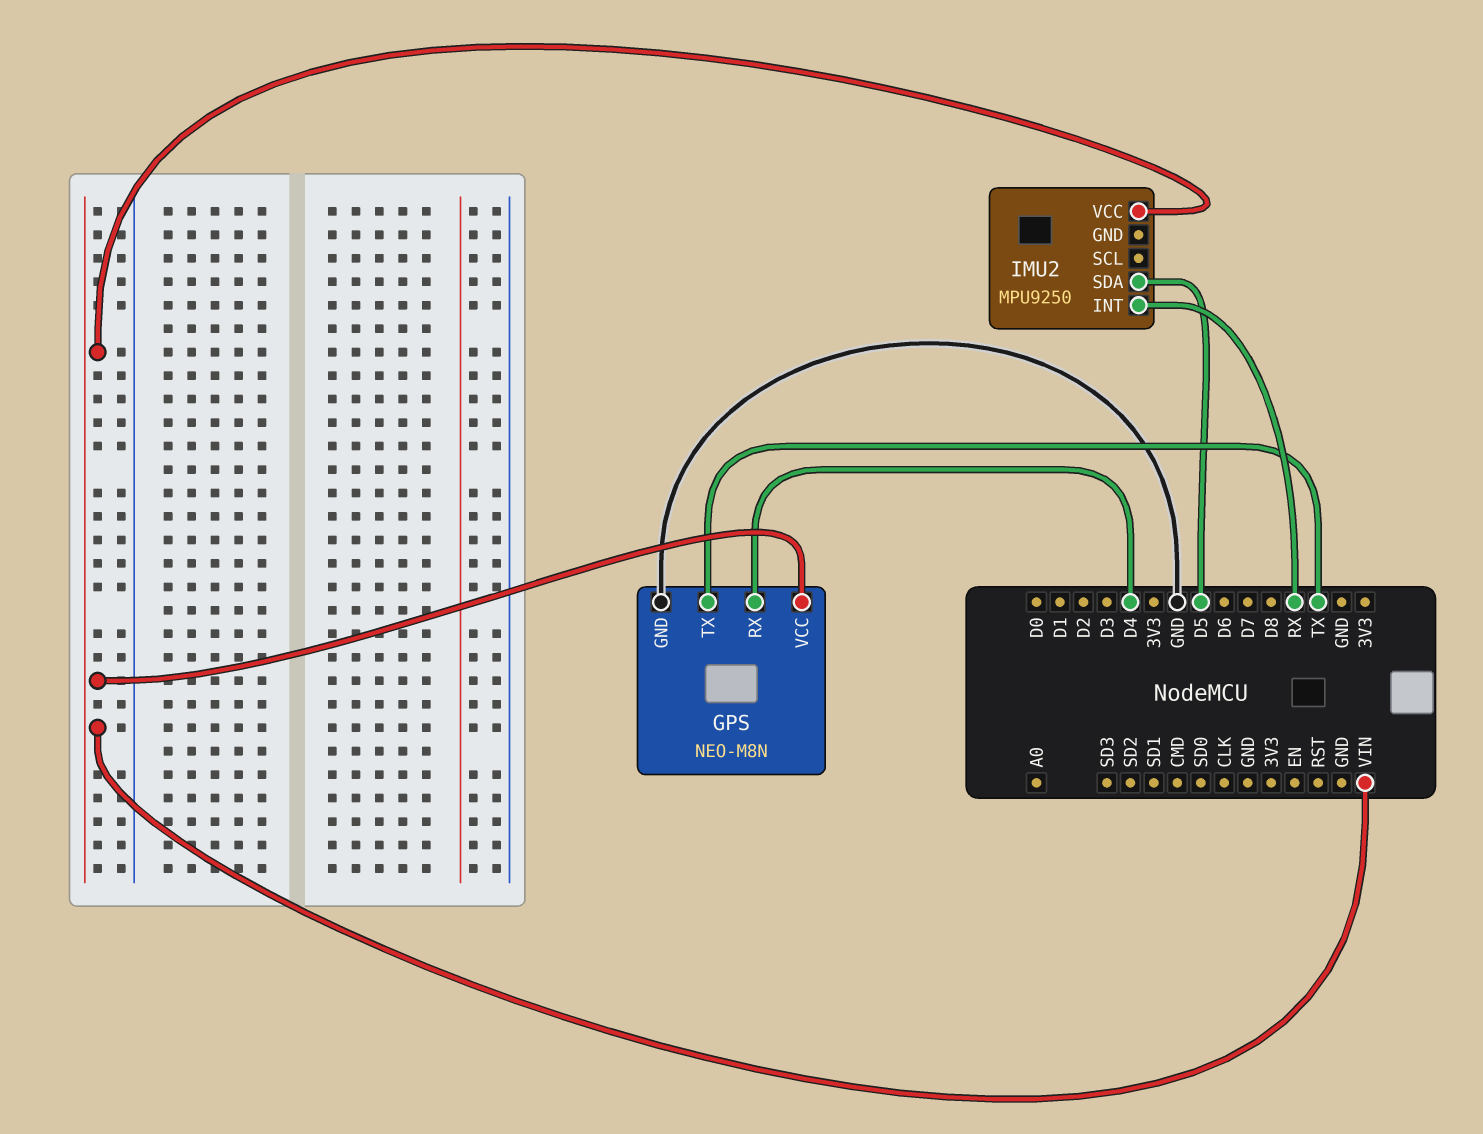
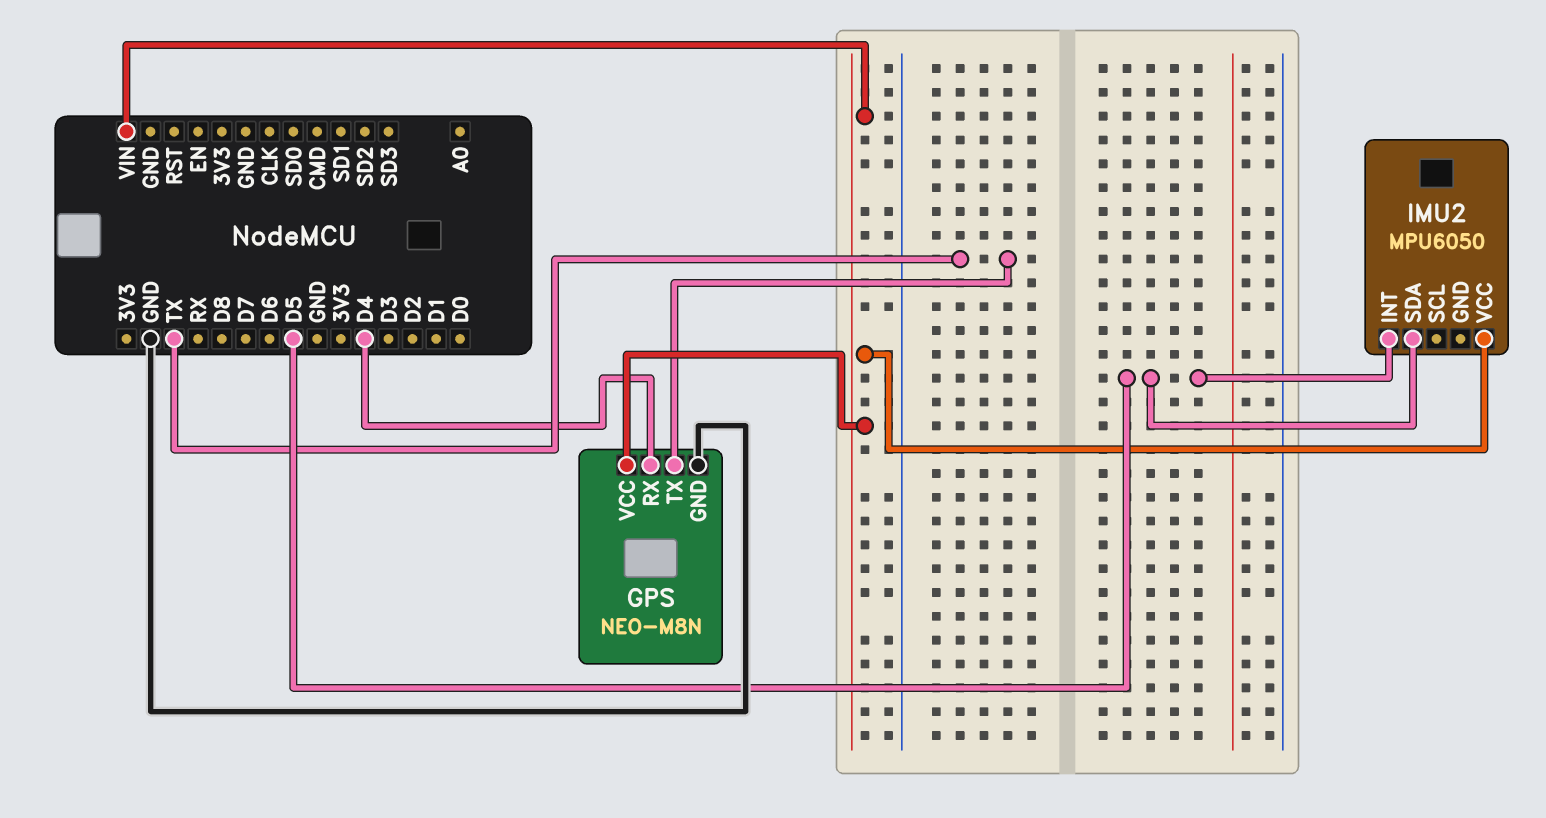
IMU2: MPU9250 -> MPU6050
IMU2 pin INT: RX -> D5

